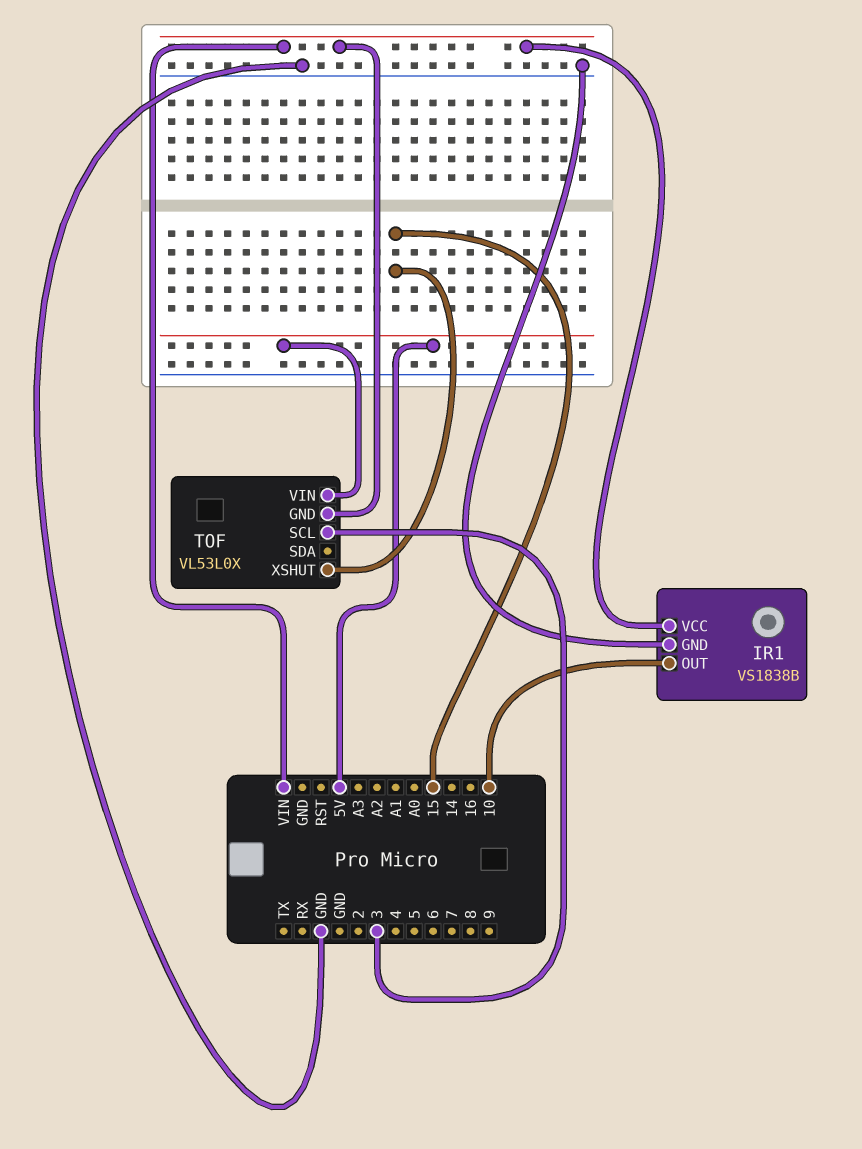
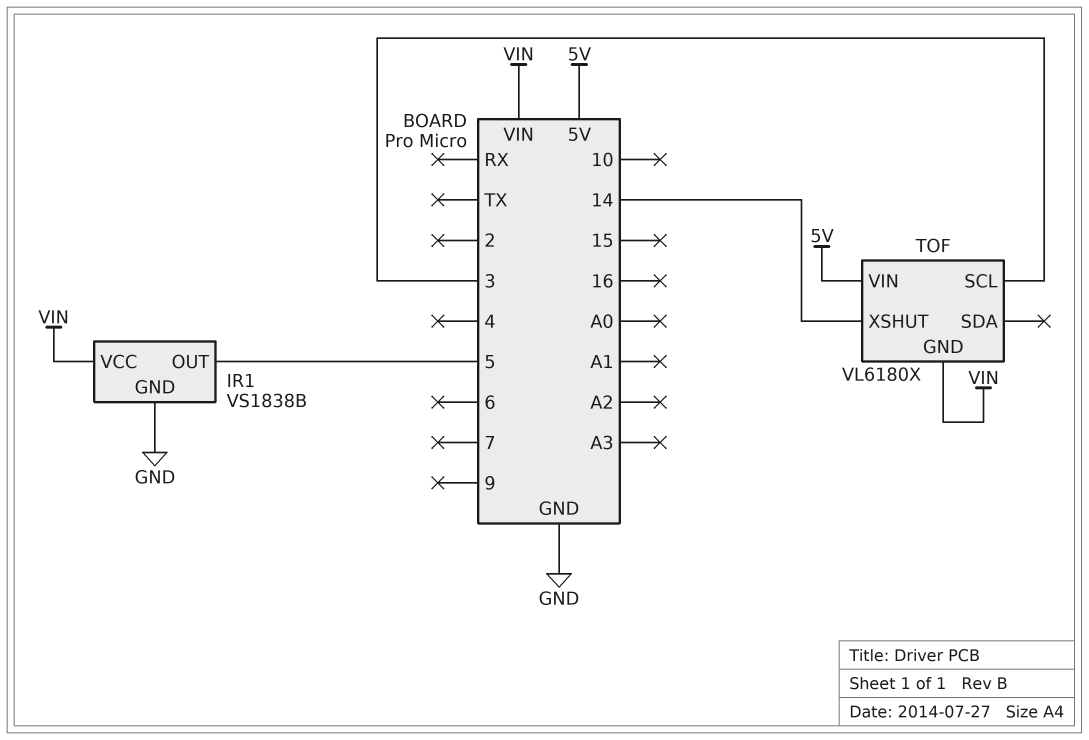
IR1 pin OUT: 10 -> 5
TOF: VL53L0X -> VL6180X
TOF pin XSHUT: 15 -> 14

